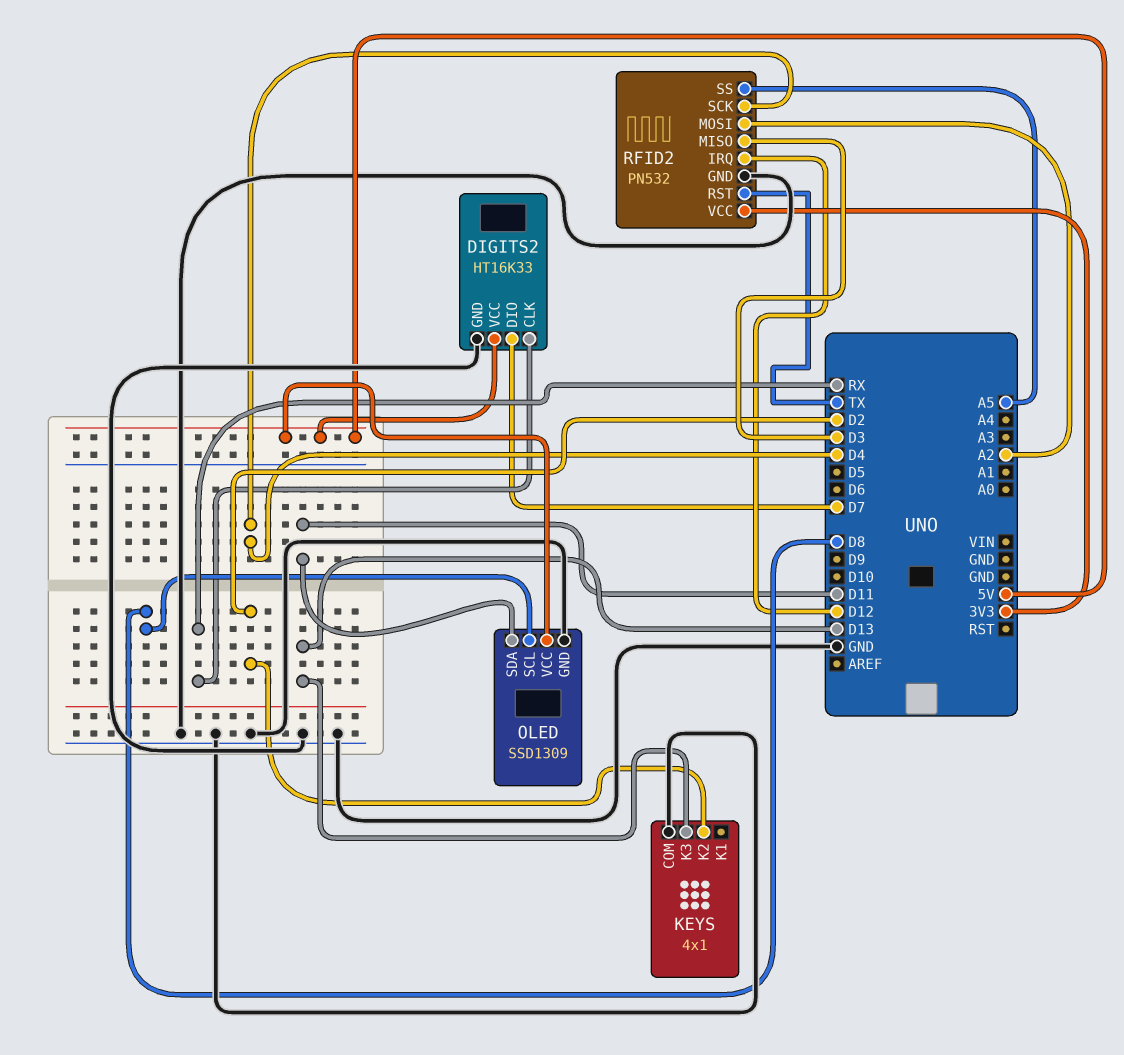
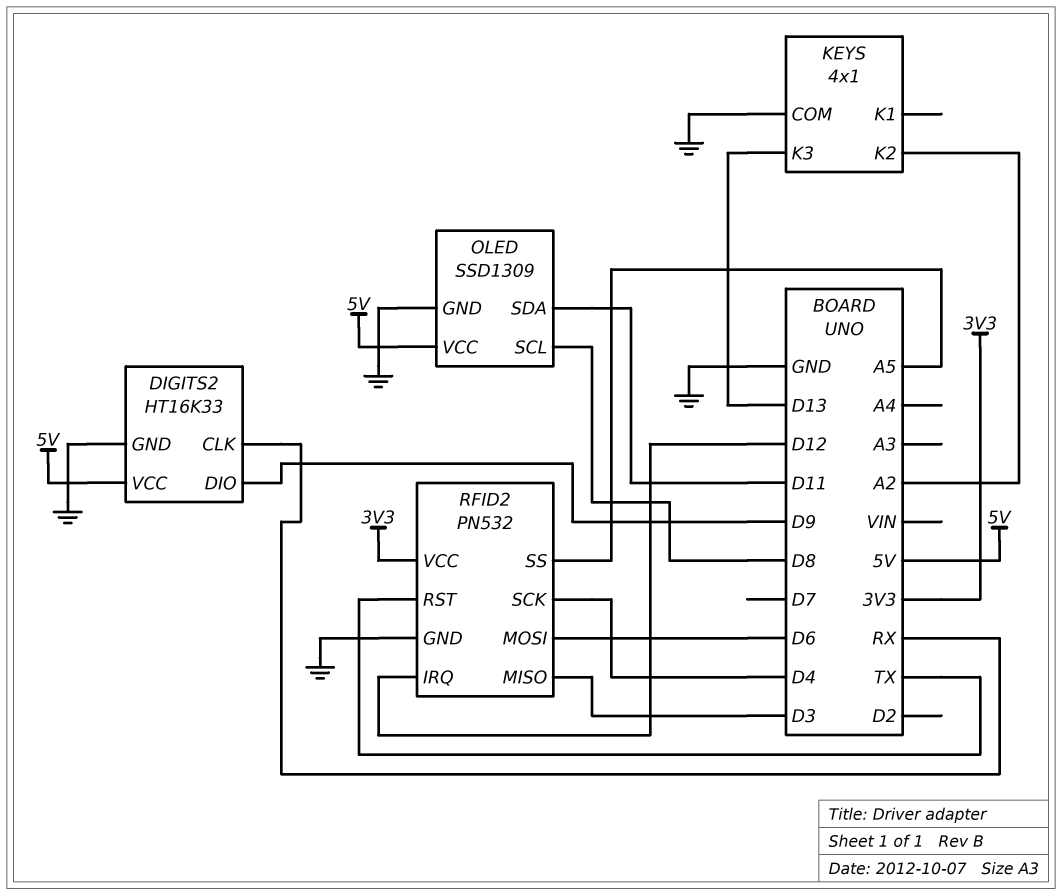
DIGITS2 pin DIO: D7 -> D9
KEYS pin K2: D2 -> A2
RFID2 pin MOSI: A2 -> D6

